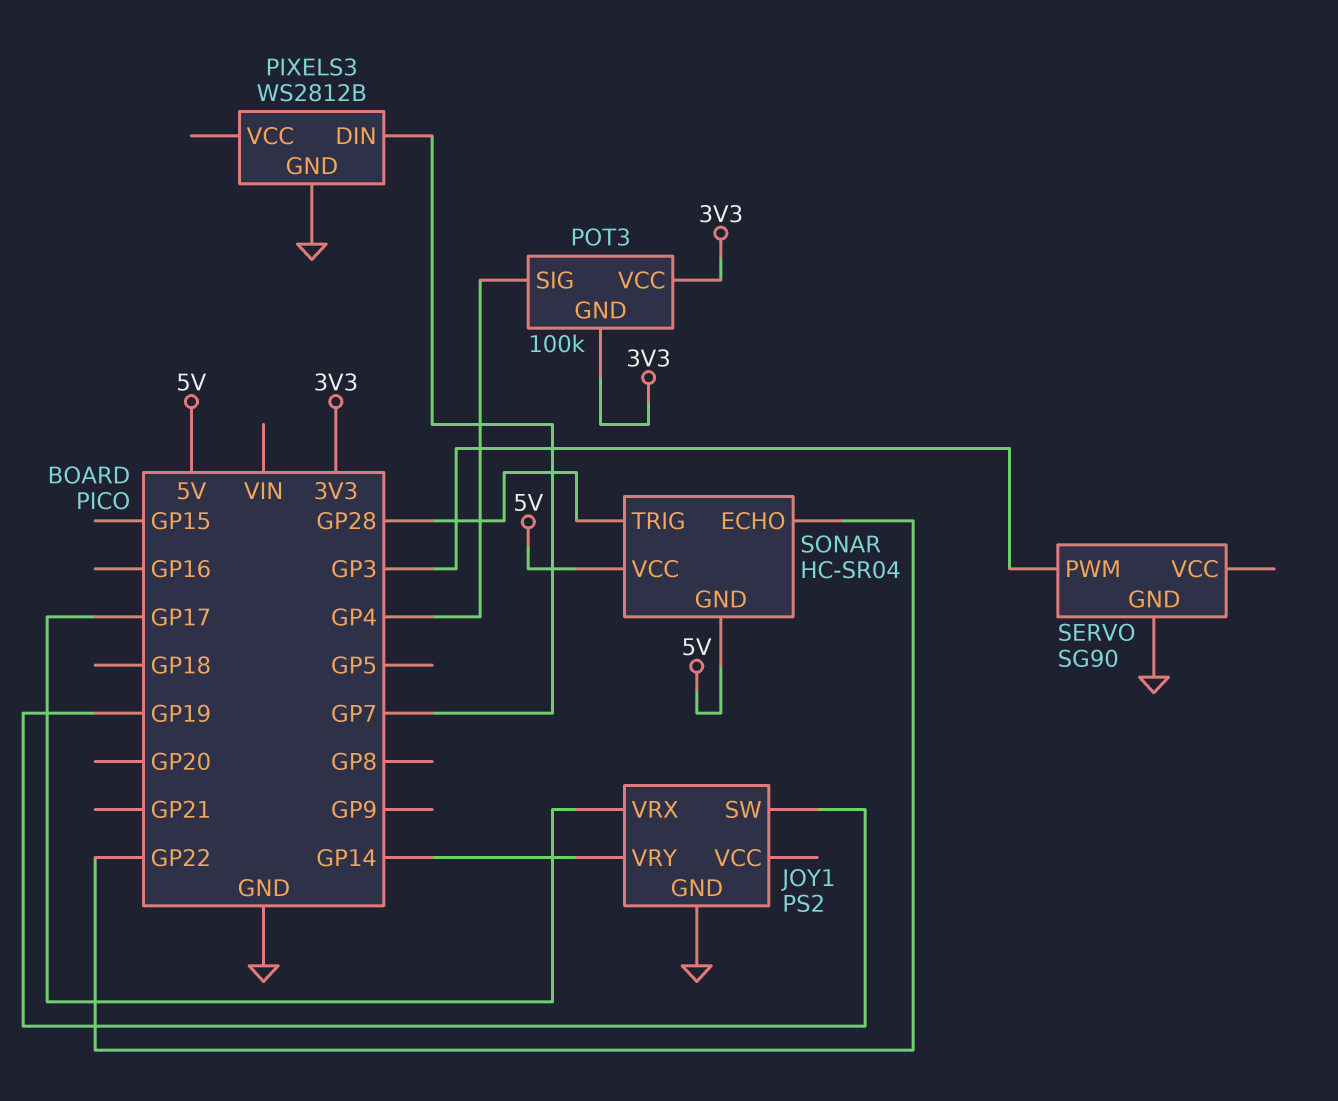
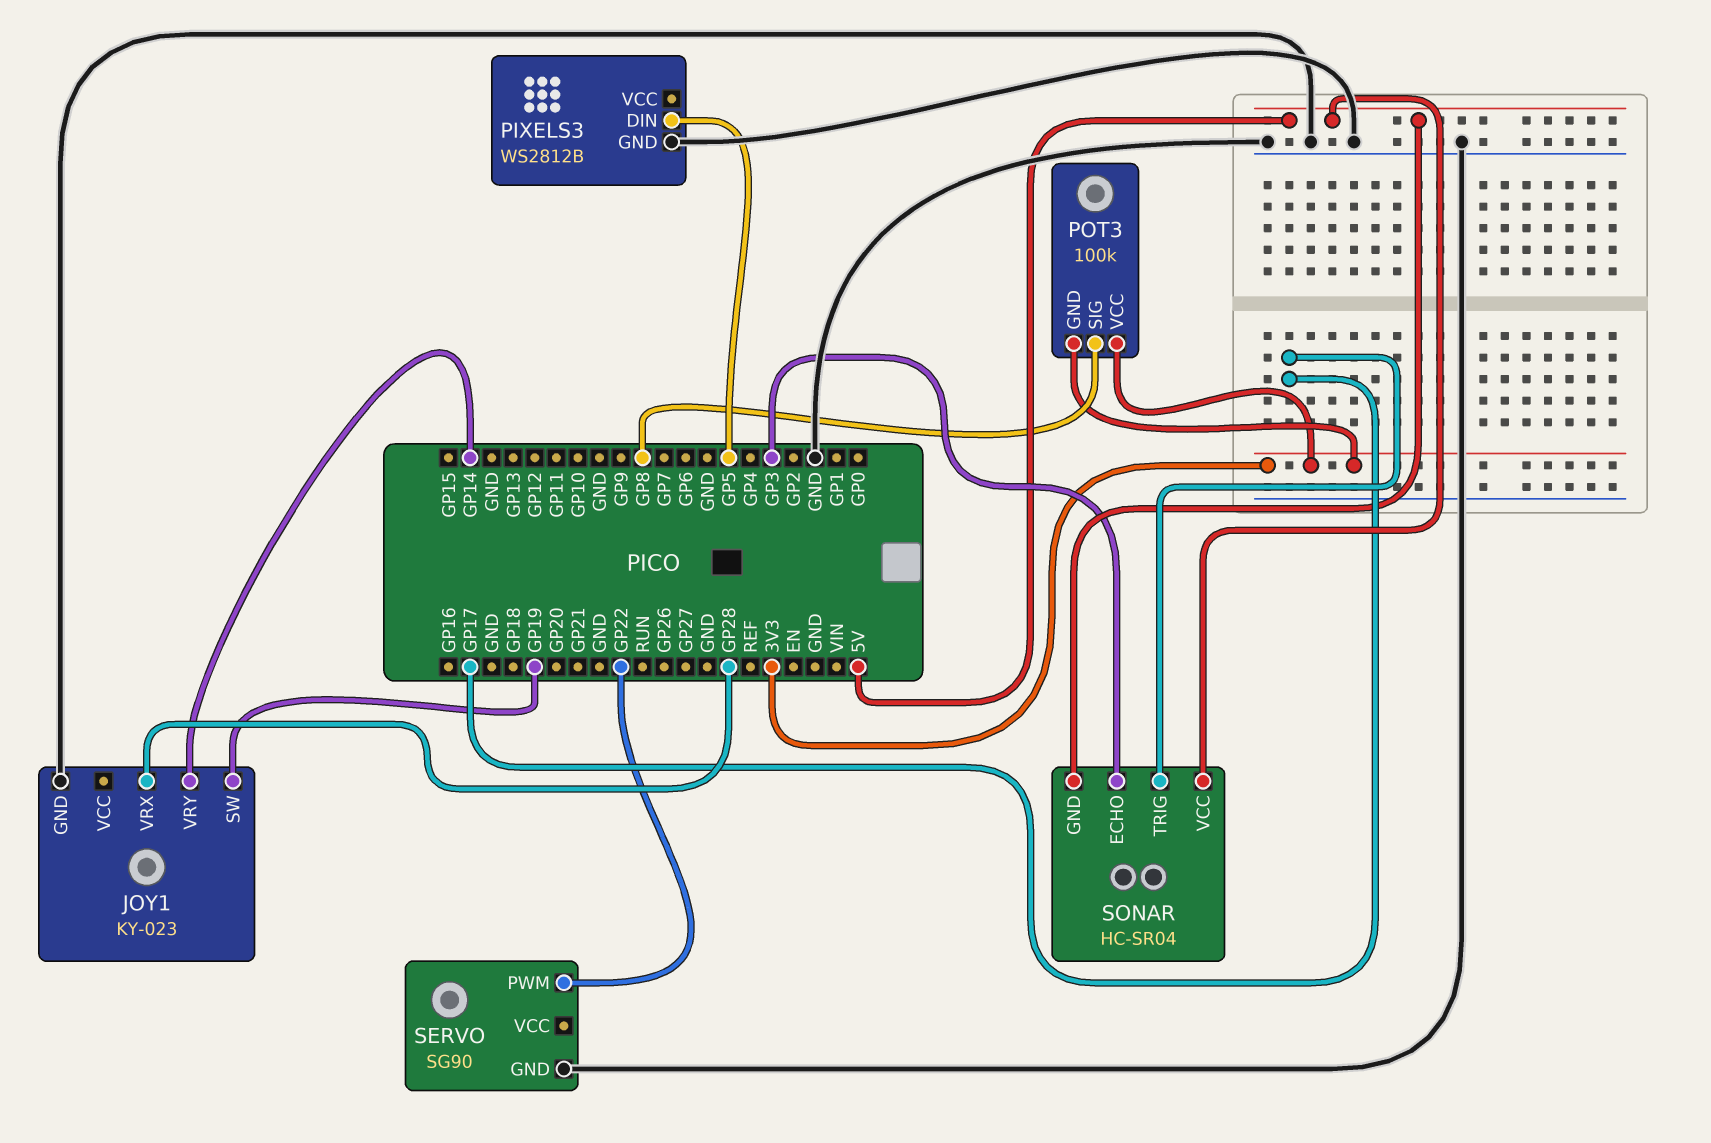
JOY1: PS2 -> KY-023
JOY1 pin VRX: GP17 -> GP28
PIXELS3 pin DIN: GP7 -> GP5
POT3 pin SIG: GP4 -> GP8
SERVO pin PWM: GP3 -> GP22
SONAR pin ECHO: GP22 -> GP3
SONAR pin TRIG: GP28 -> GP17

